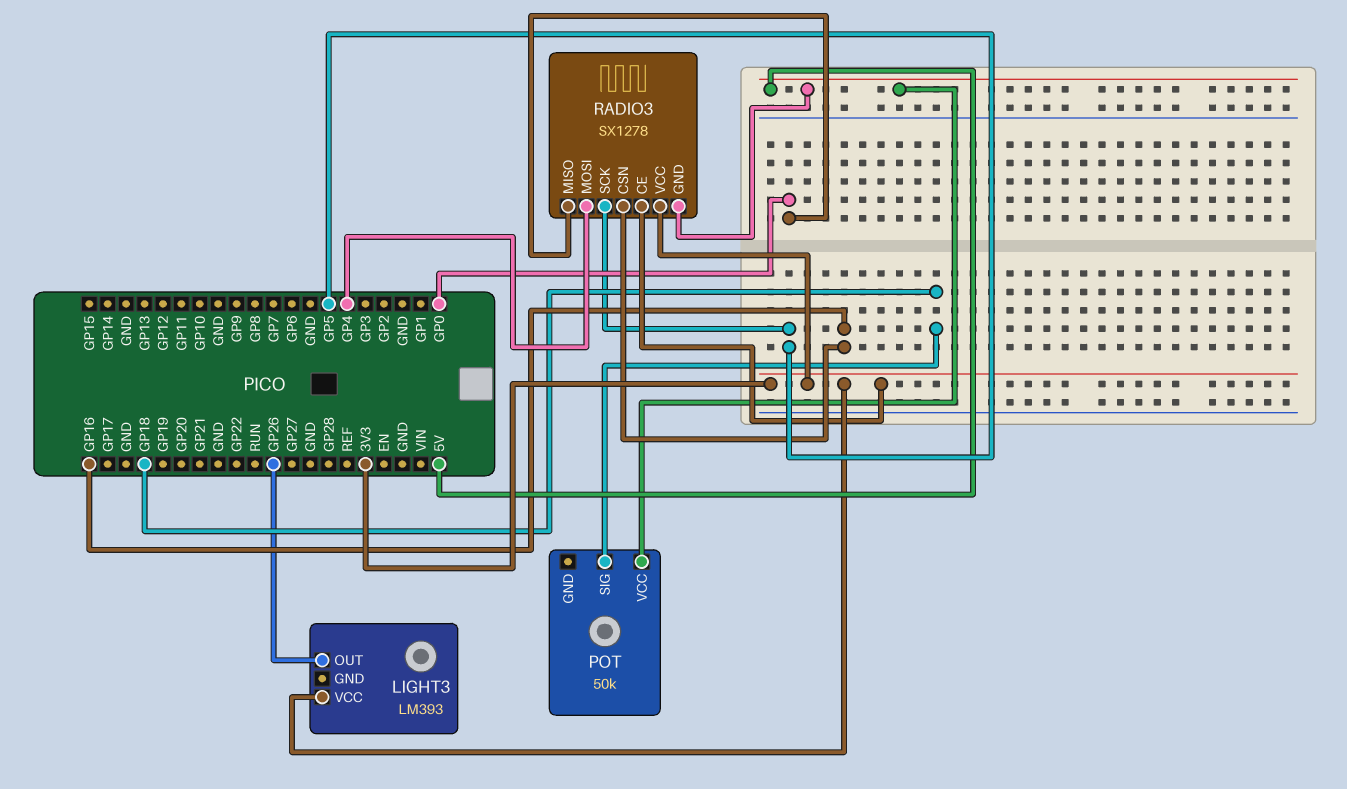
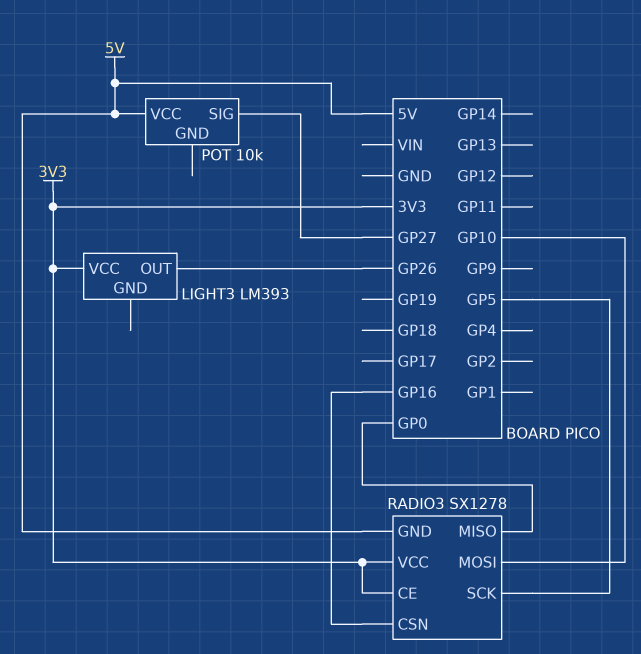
POT: 50k -> 10k
POT pin SIG: GP18 -> GP27
RADIO3 pin MOSI: GP4 -> GP10

